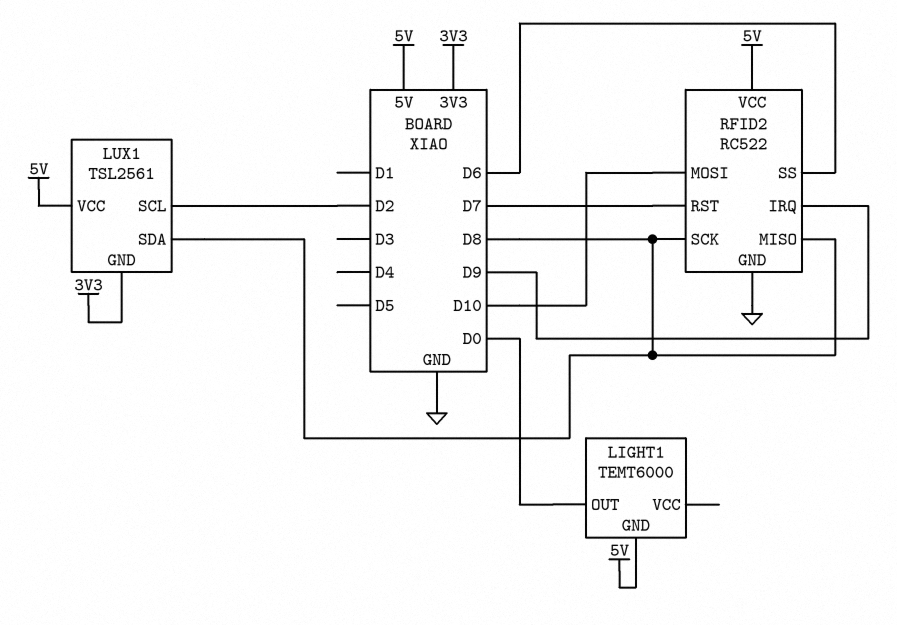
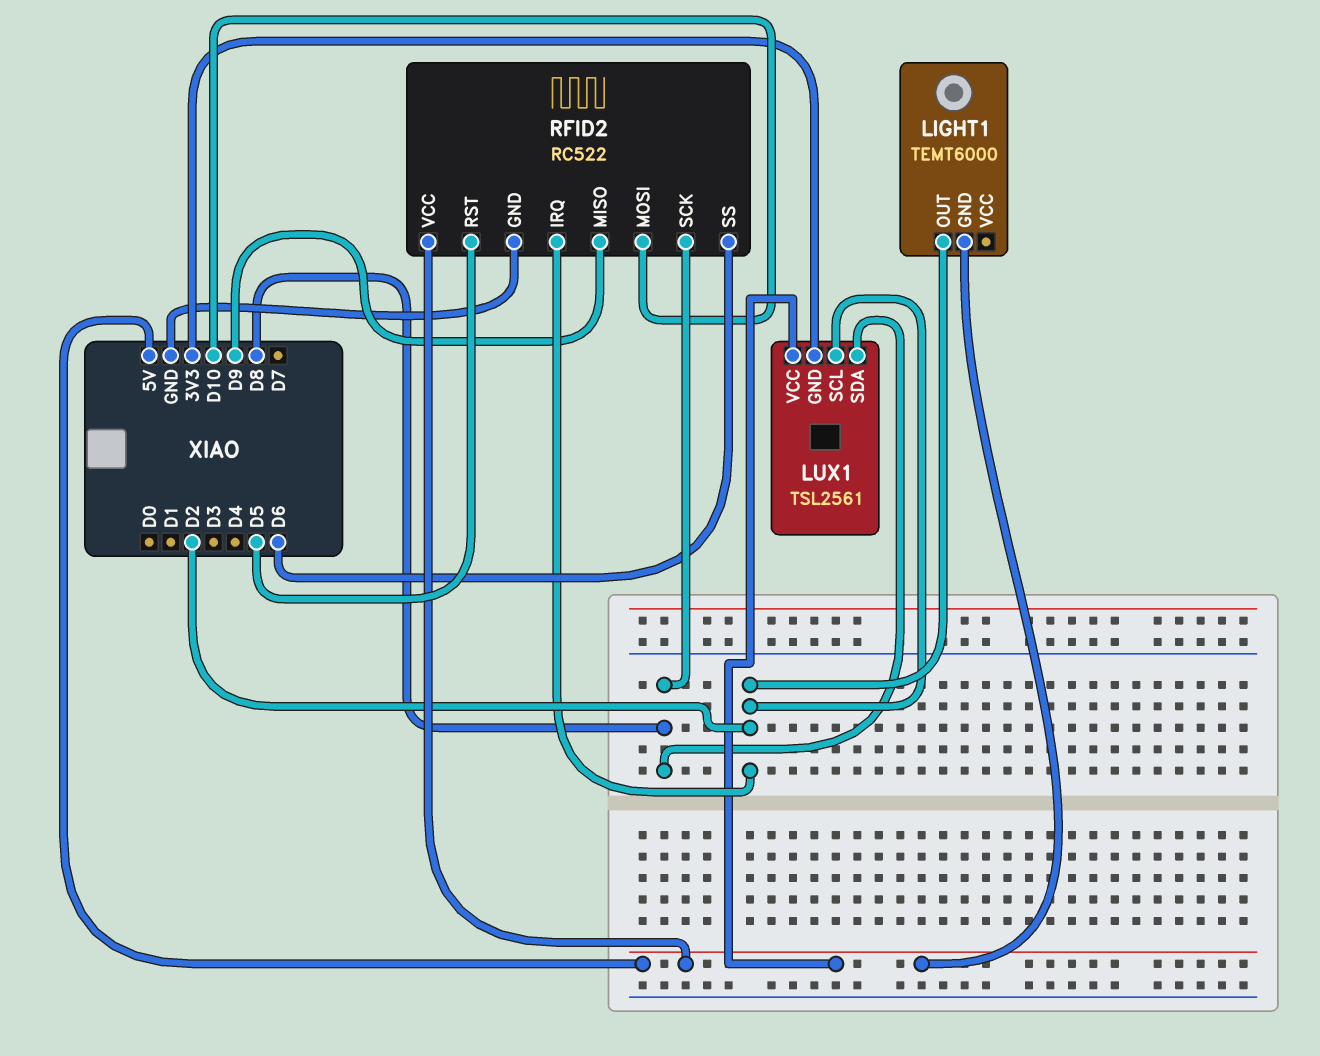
LIGHT1 pin OUT: D0 -> D2
RFID2 pin IRQ: D9 -> D2
RFID2 pin MISO: D8 -> D9
RFID2 pin RST: D7 -> D5

